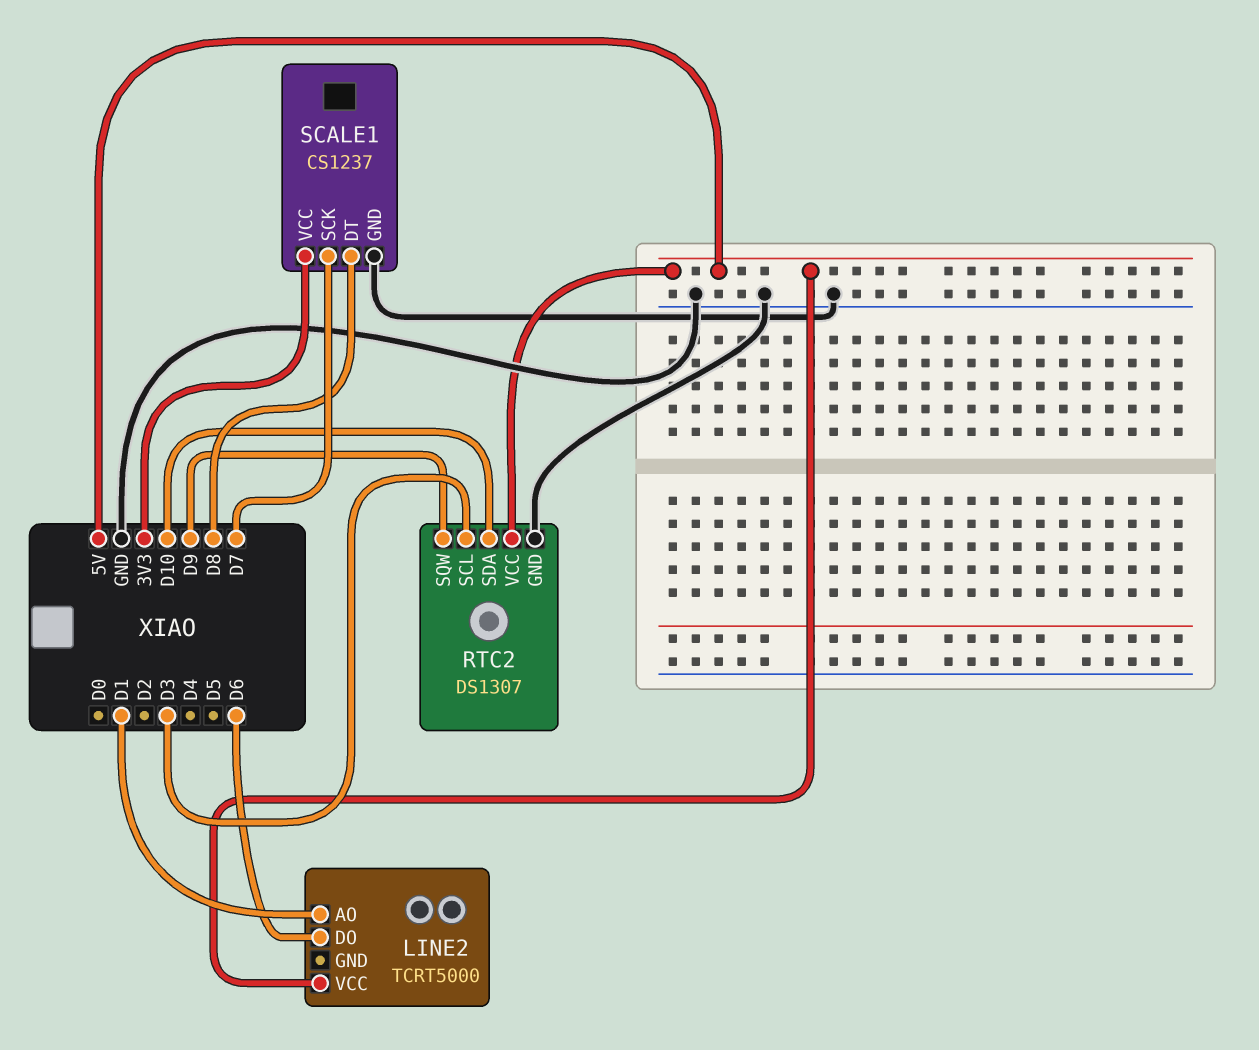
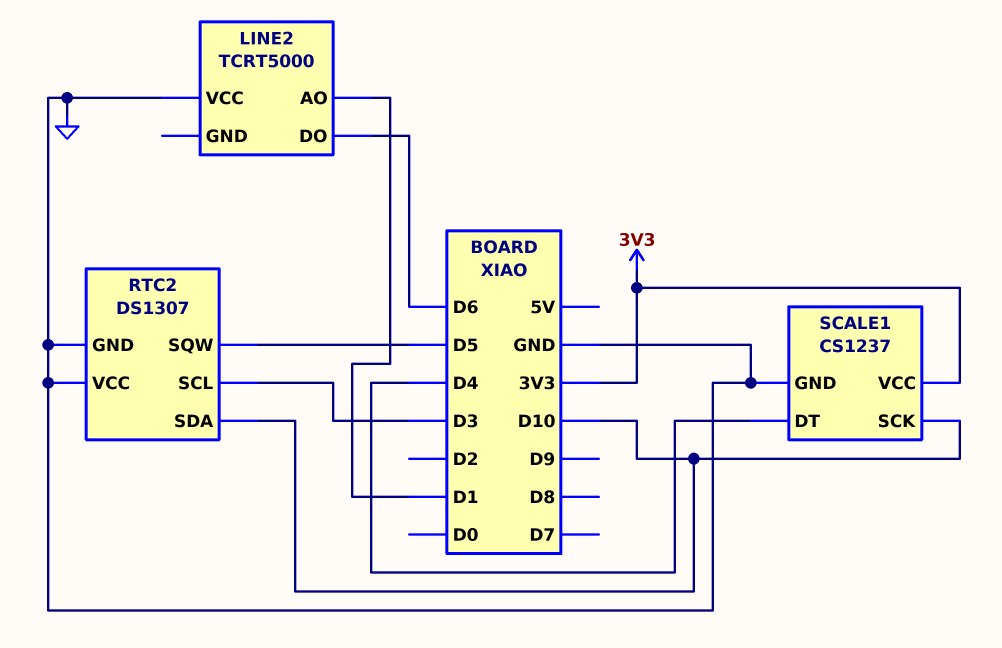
LINE2 pin VCC: 5V -> GND
RTC2 pin SQW: D9 -> D5
RTC2 pin VCC: 5V -> GND
SCALE1 pin DT: D8 -> D4
SCALE1 pin SCK: D7 -> D10

